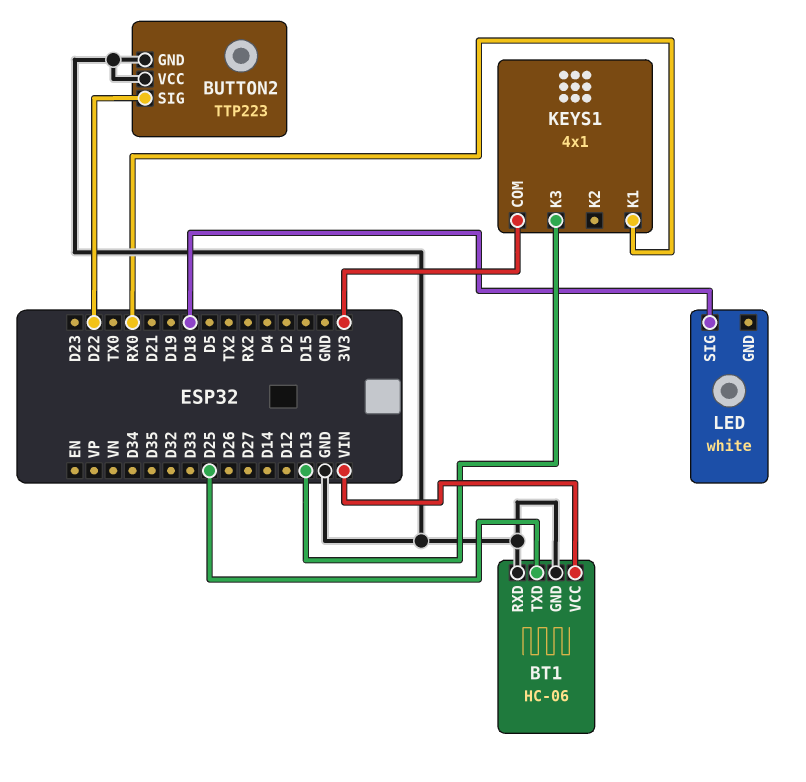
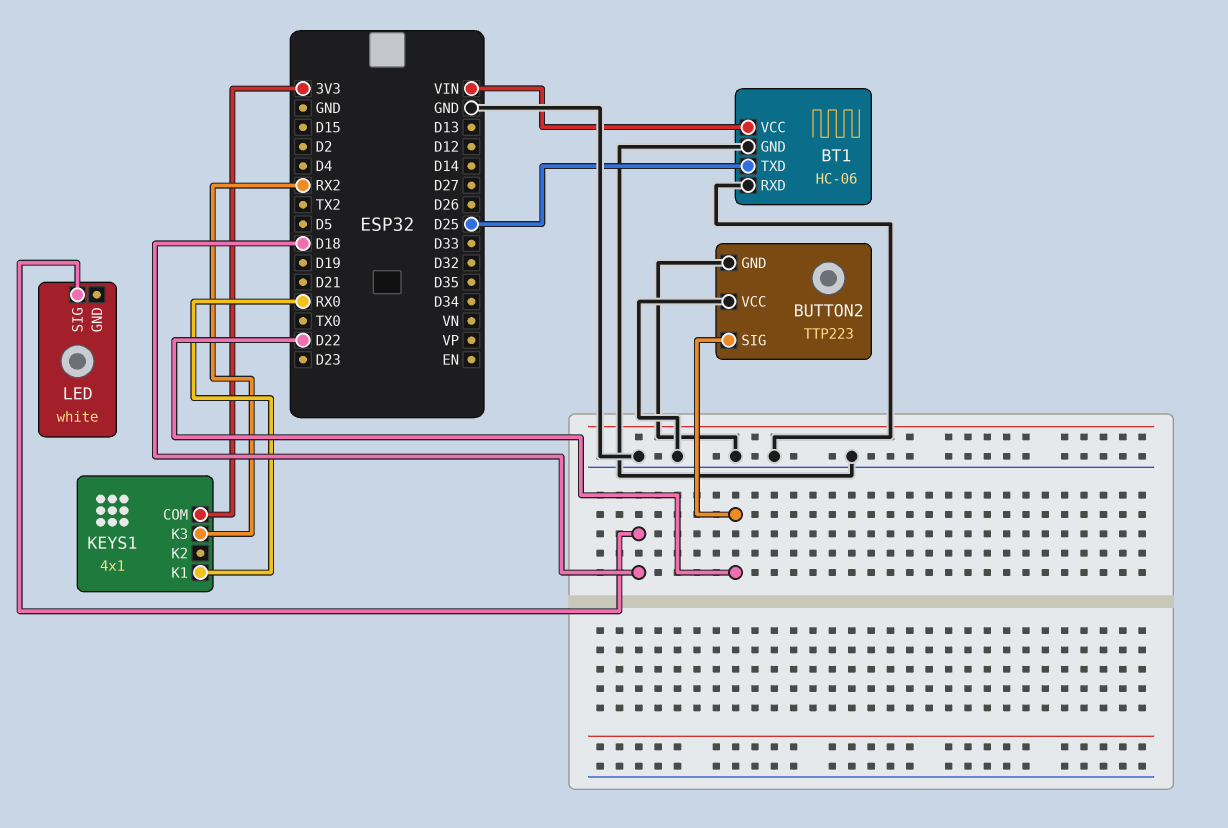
KEYS1 pin K3: D13 -> RX2

